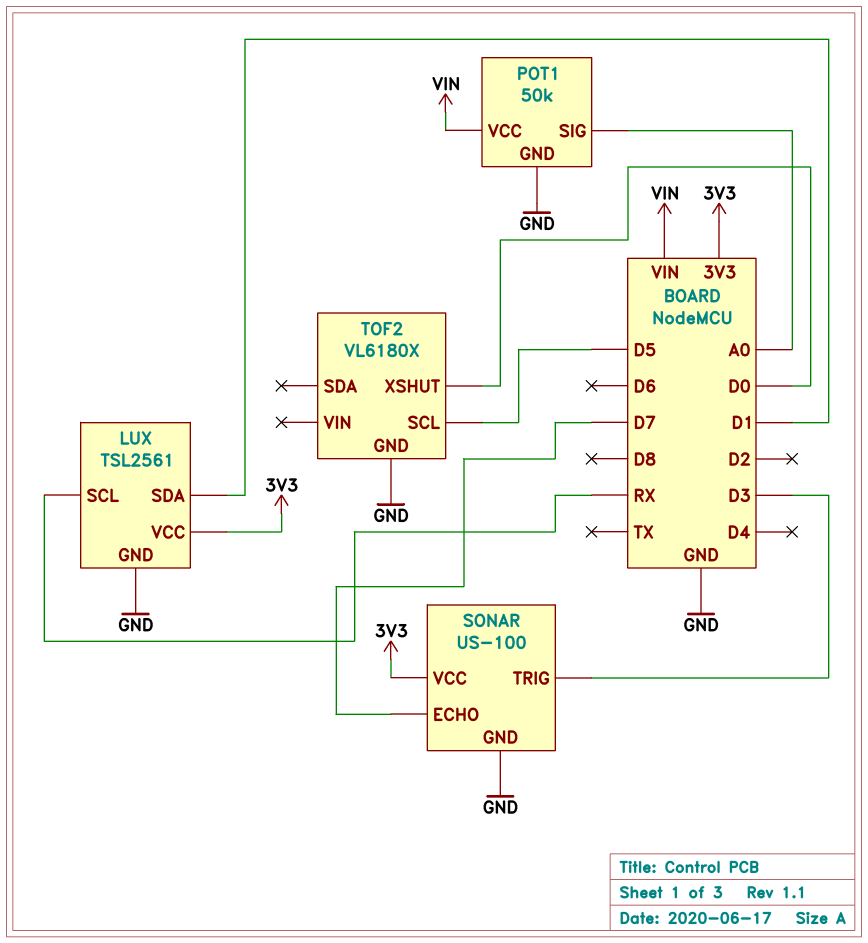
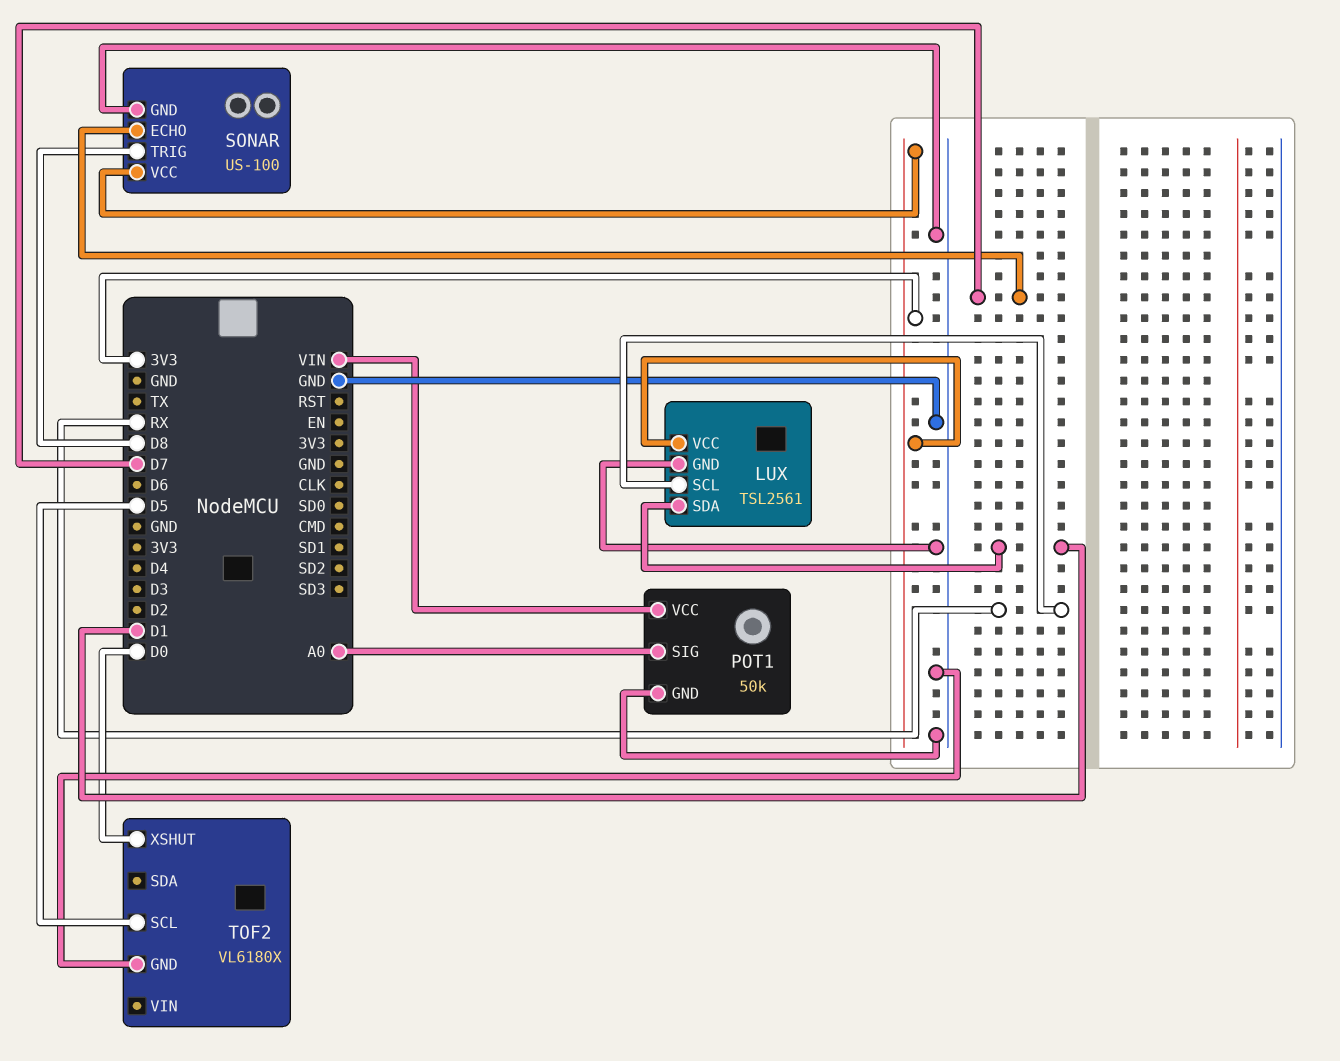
SONAR pin TRIG: D3 -> D8

